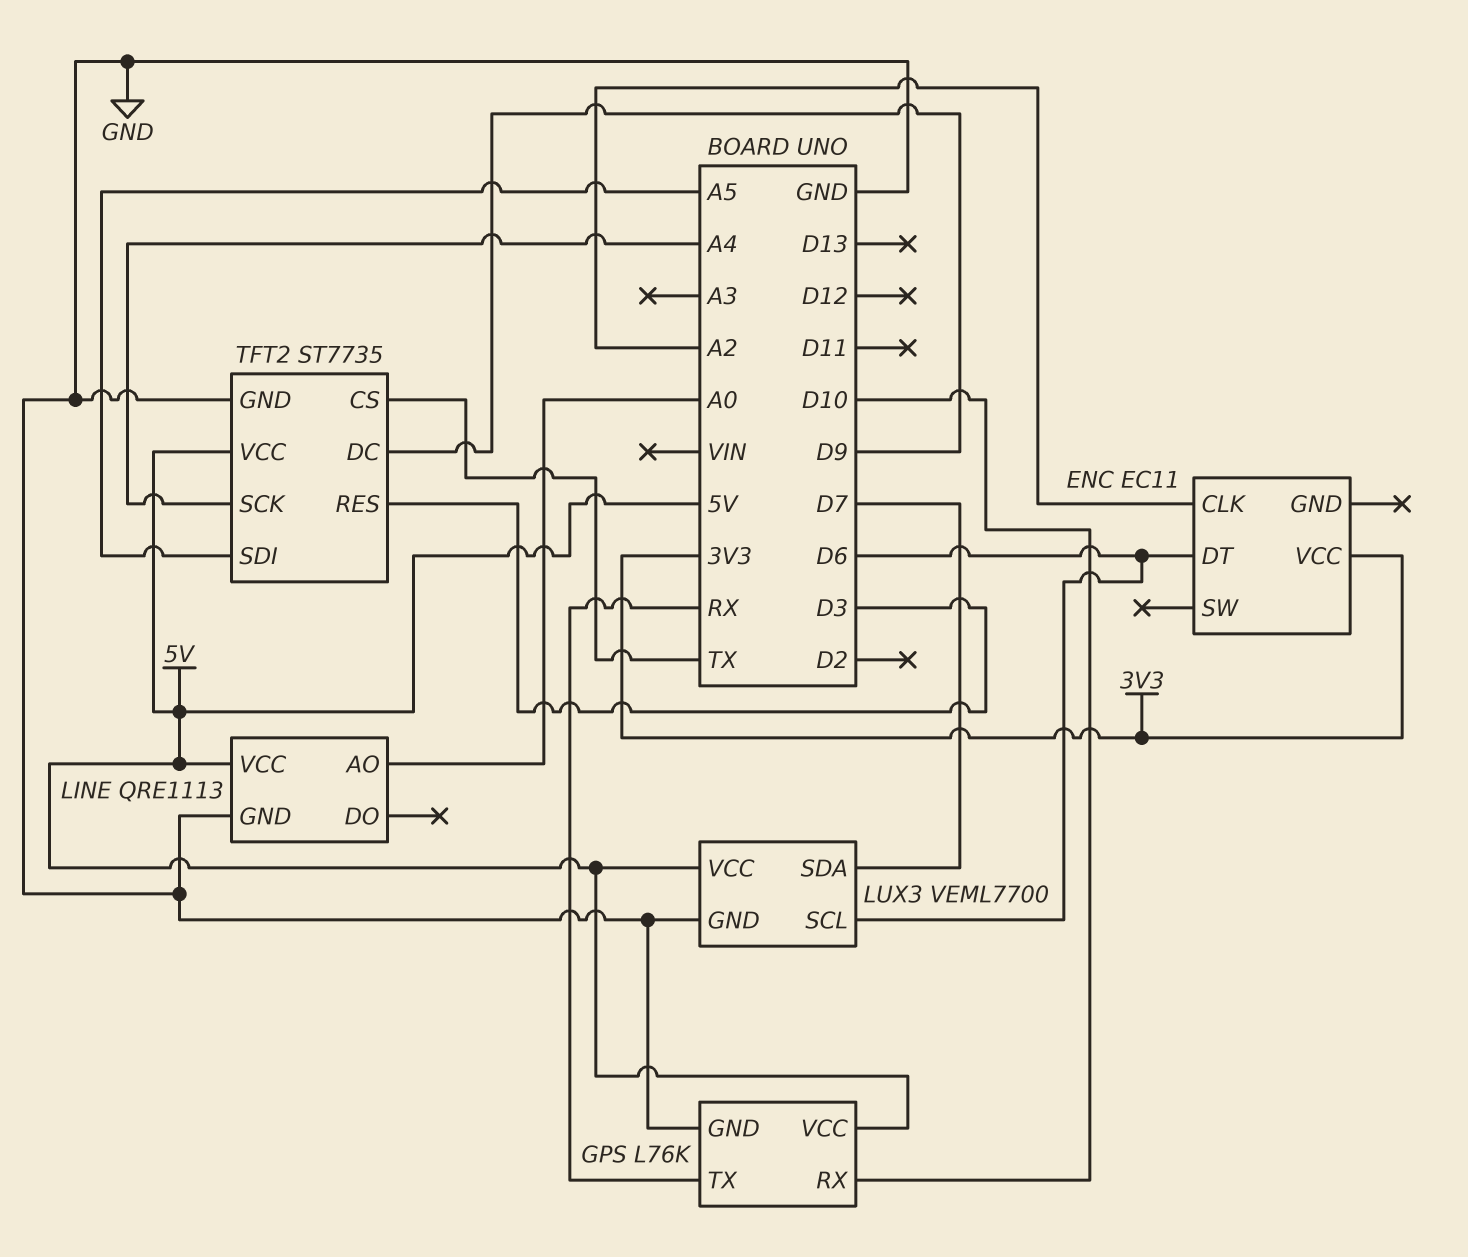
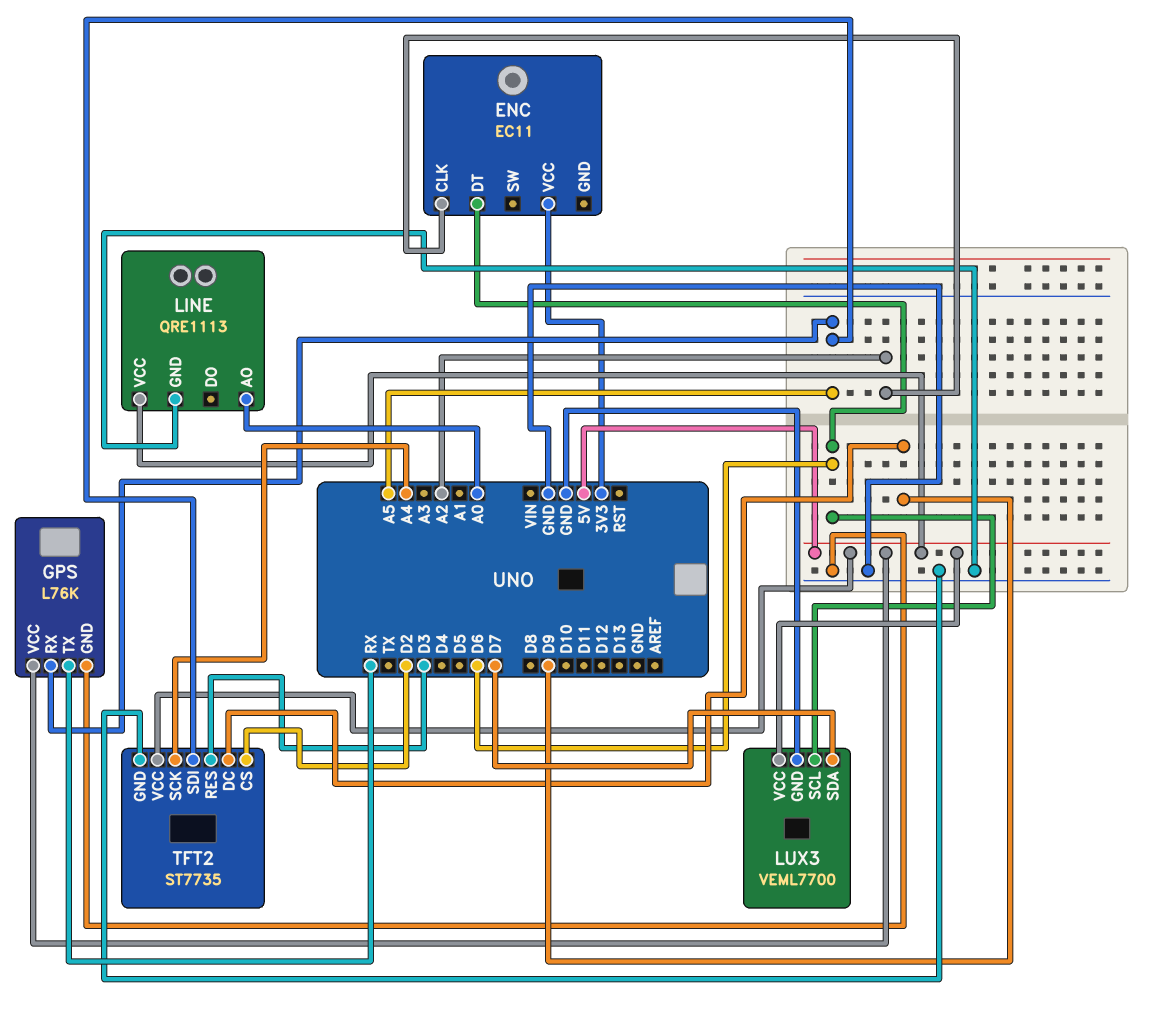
GPS pin RX: D10 -> A5
TFT2 pin CS: TX -> D2

